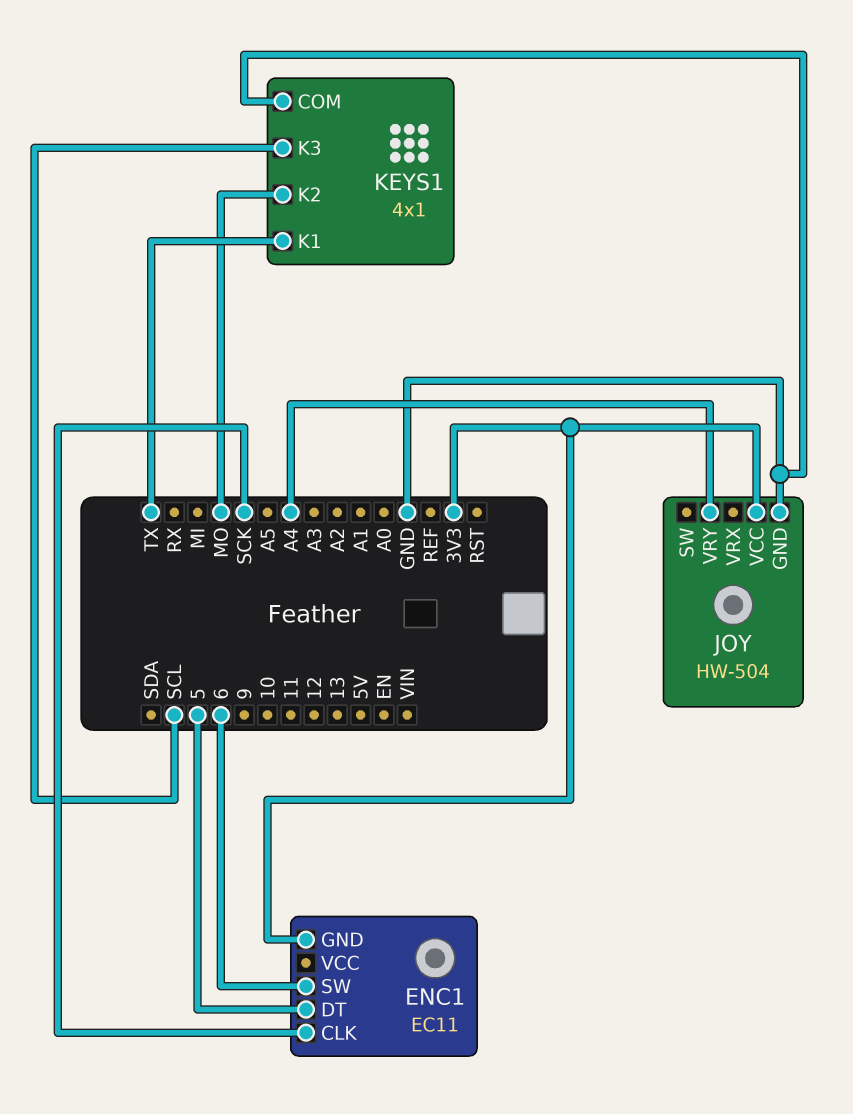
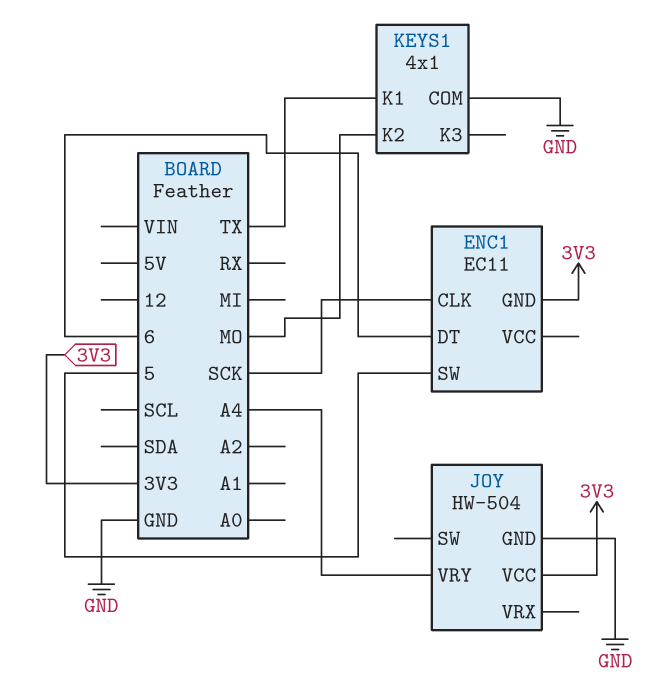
ENC1 pin DT: 5 -> 6
ENC1 pin SW: 6 -> 5
KEYS1 pin K3: SCL -> none

